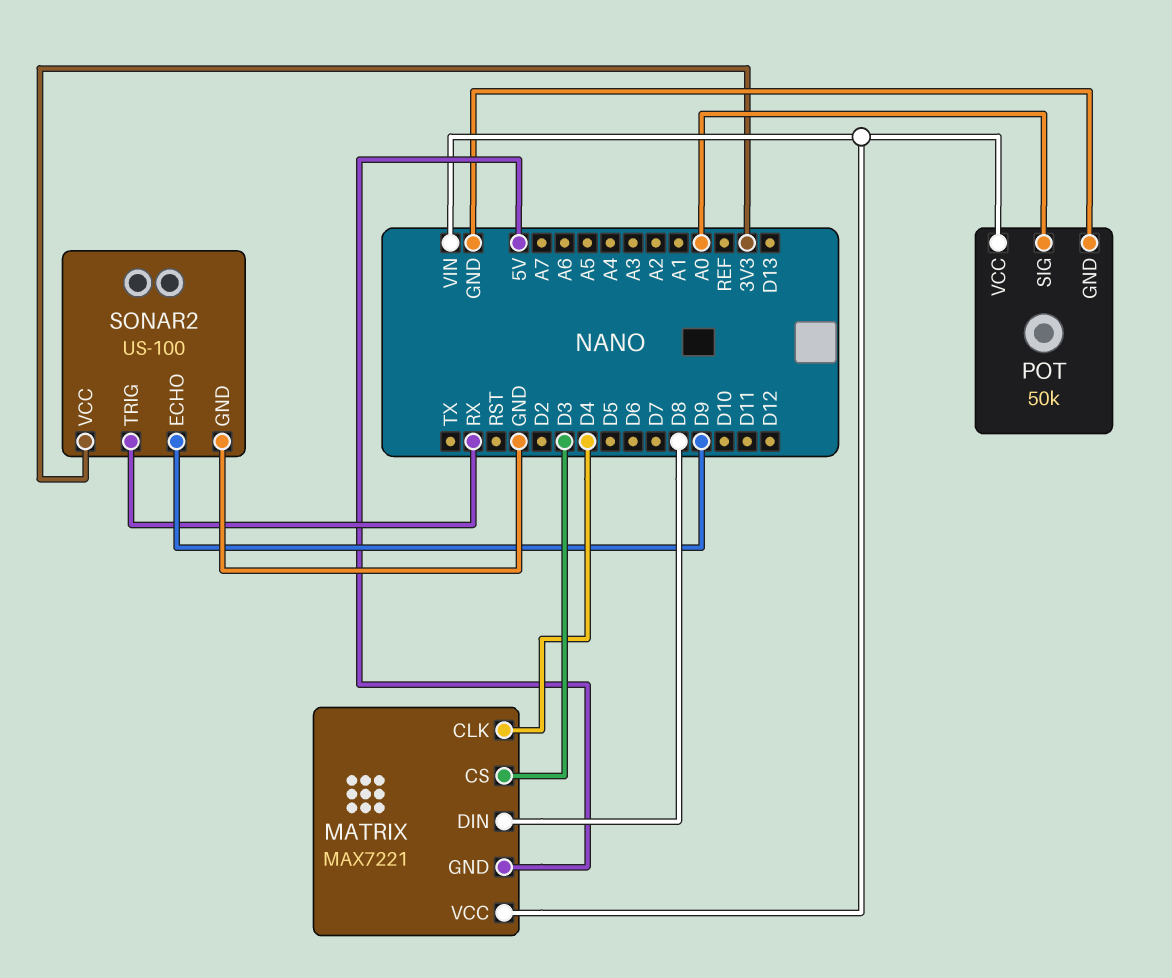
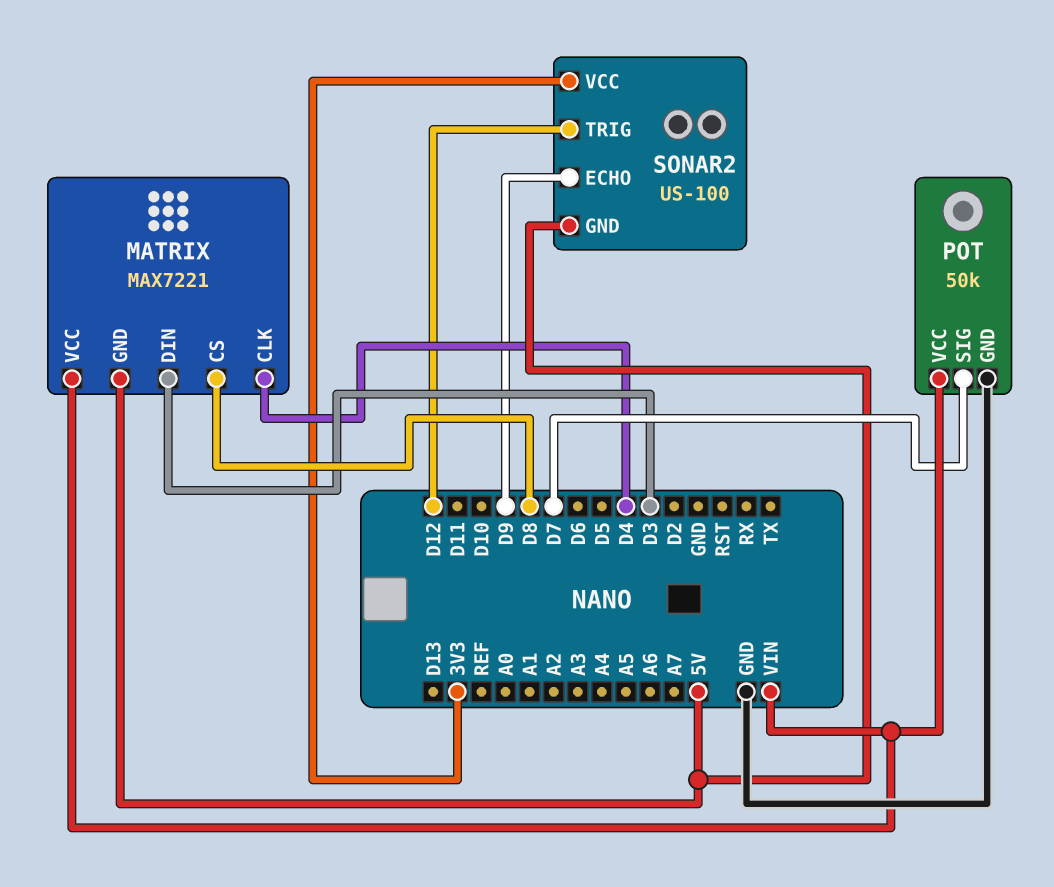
MATRIX pin CS: D3 -> D8
MATRIX pin DIN: D8 -> D3
POT pin SIG: A0 -> D7
SONAR2 pin GND: GND -> 5V
SONAR2 pin TRIG: RX -> D12

